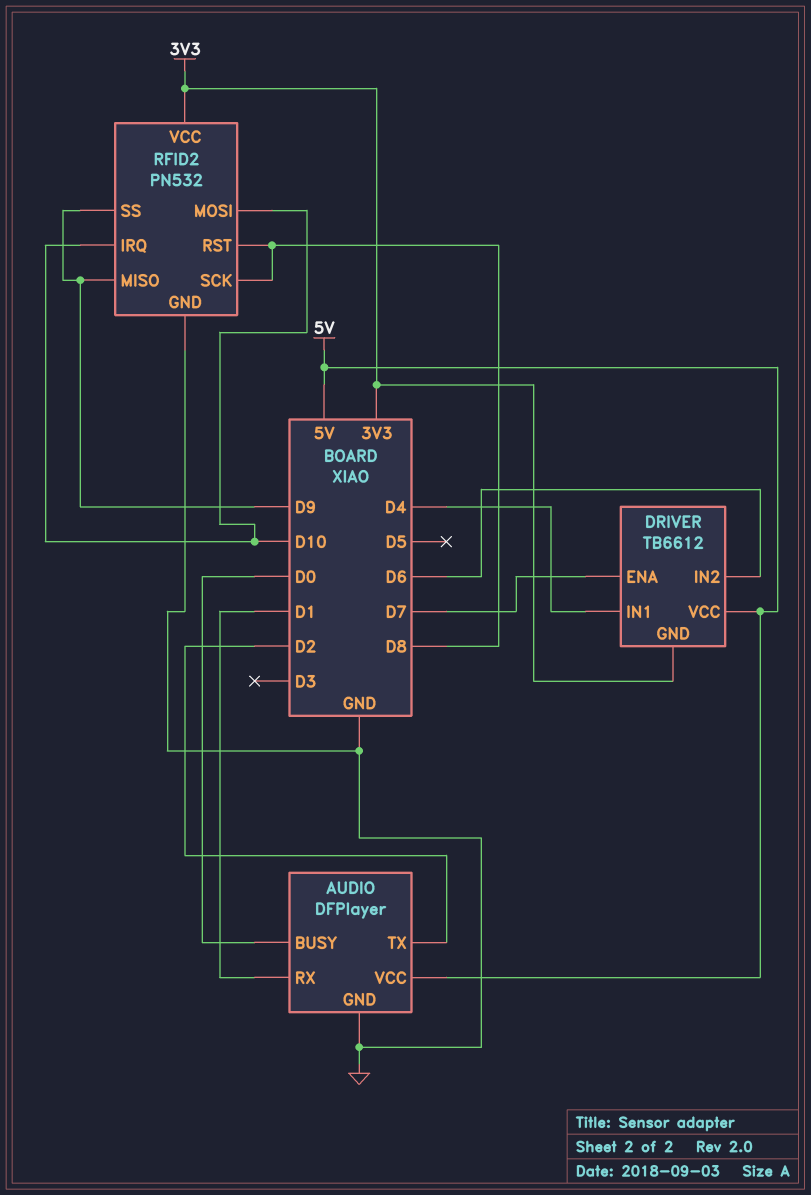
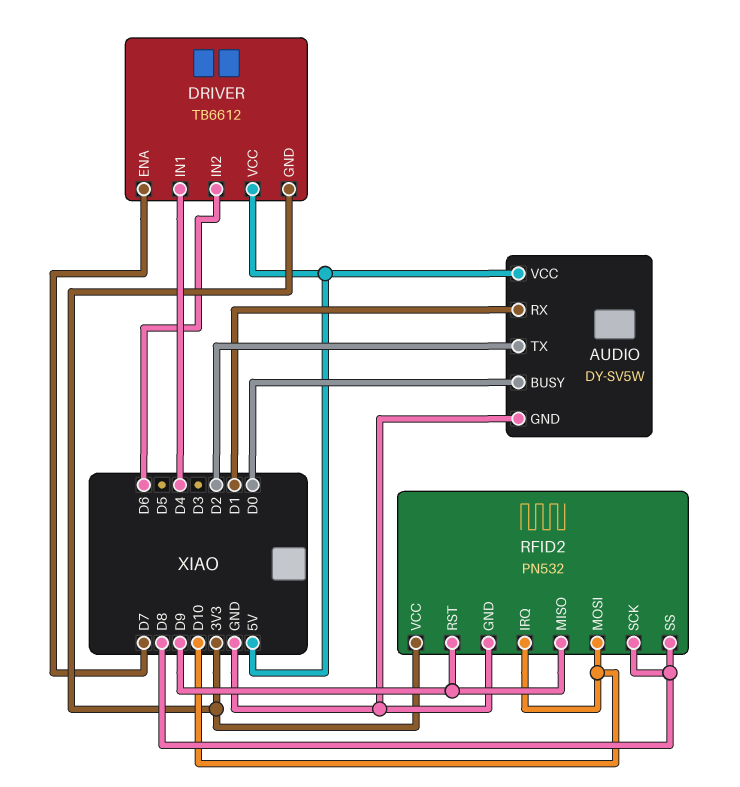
AUDIO: DFPlayer -> DY-SV5W
RFID2 pin RST: D8 -> D9
RFID2 pin SS: D9 -> D8

